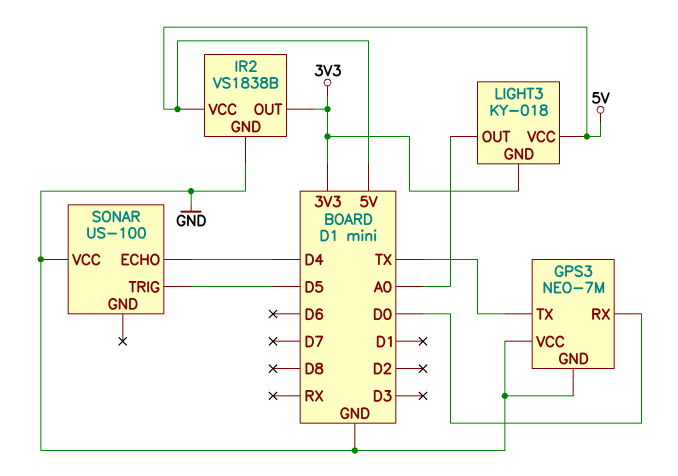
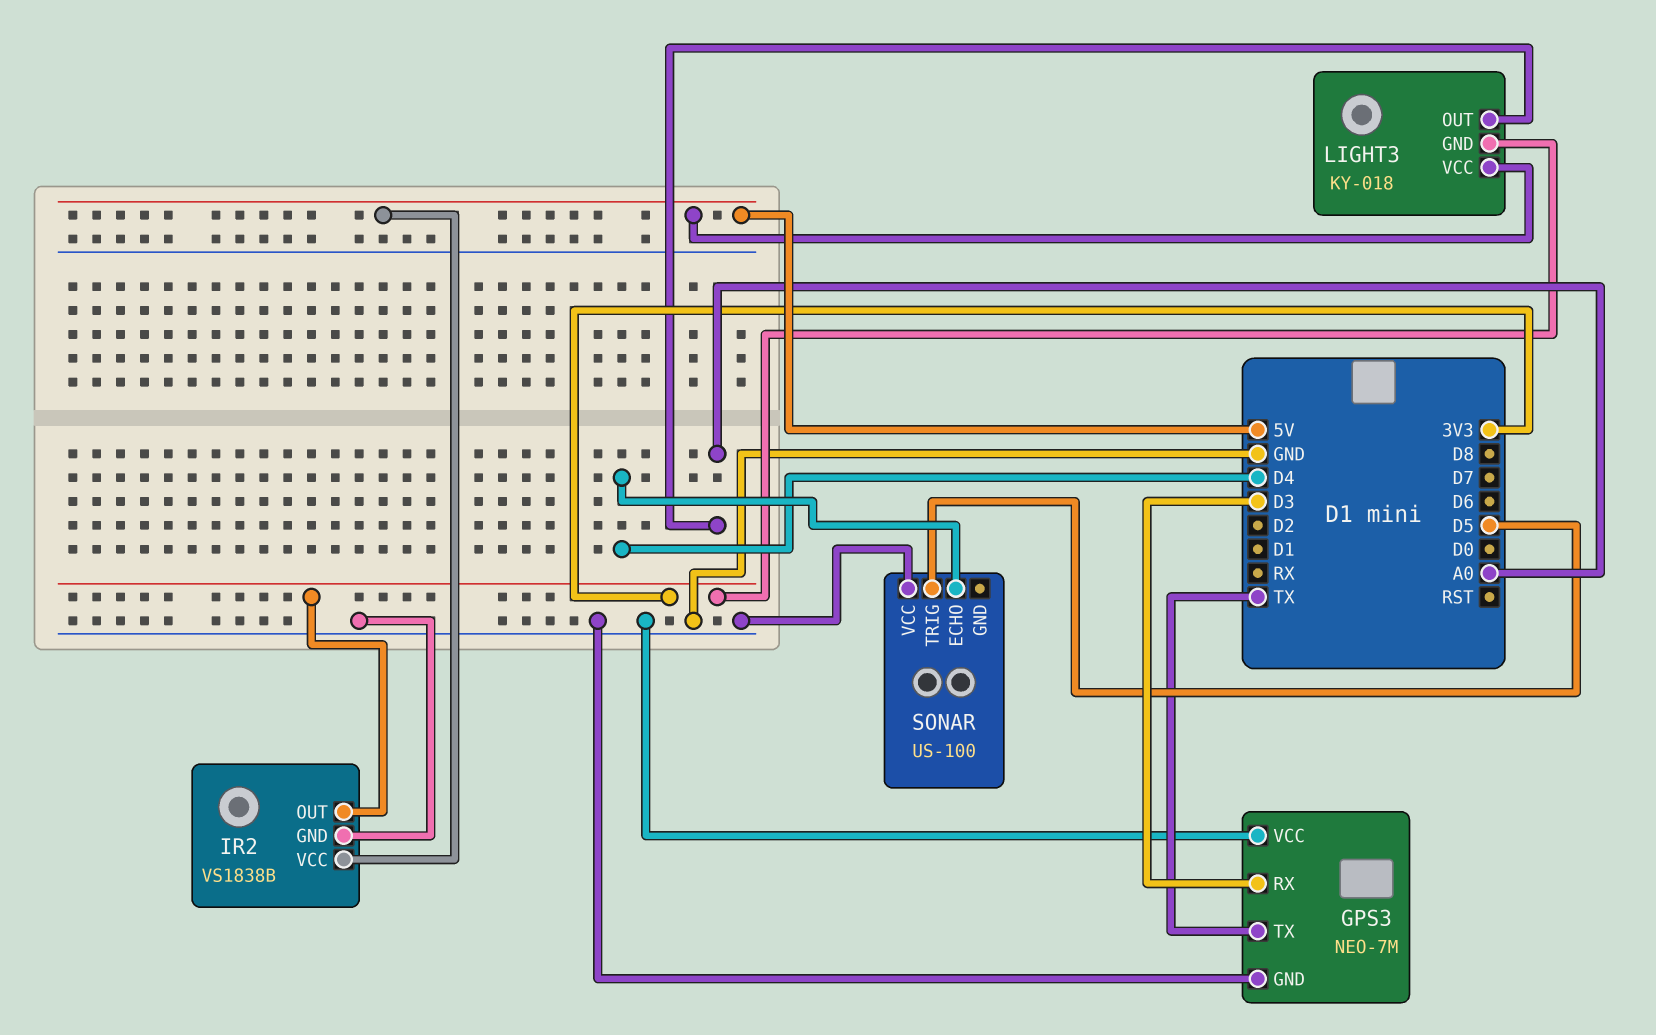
GPS3 pin RX: D0 -> D3

